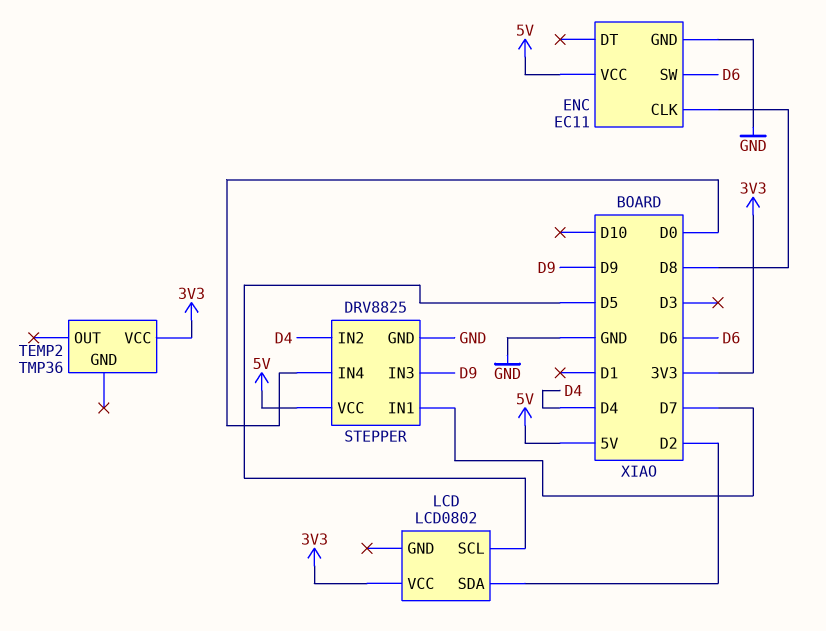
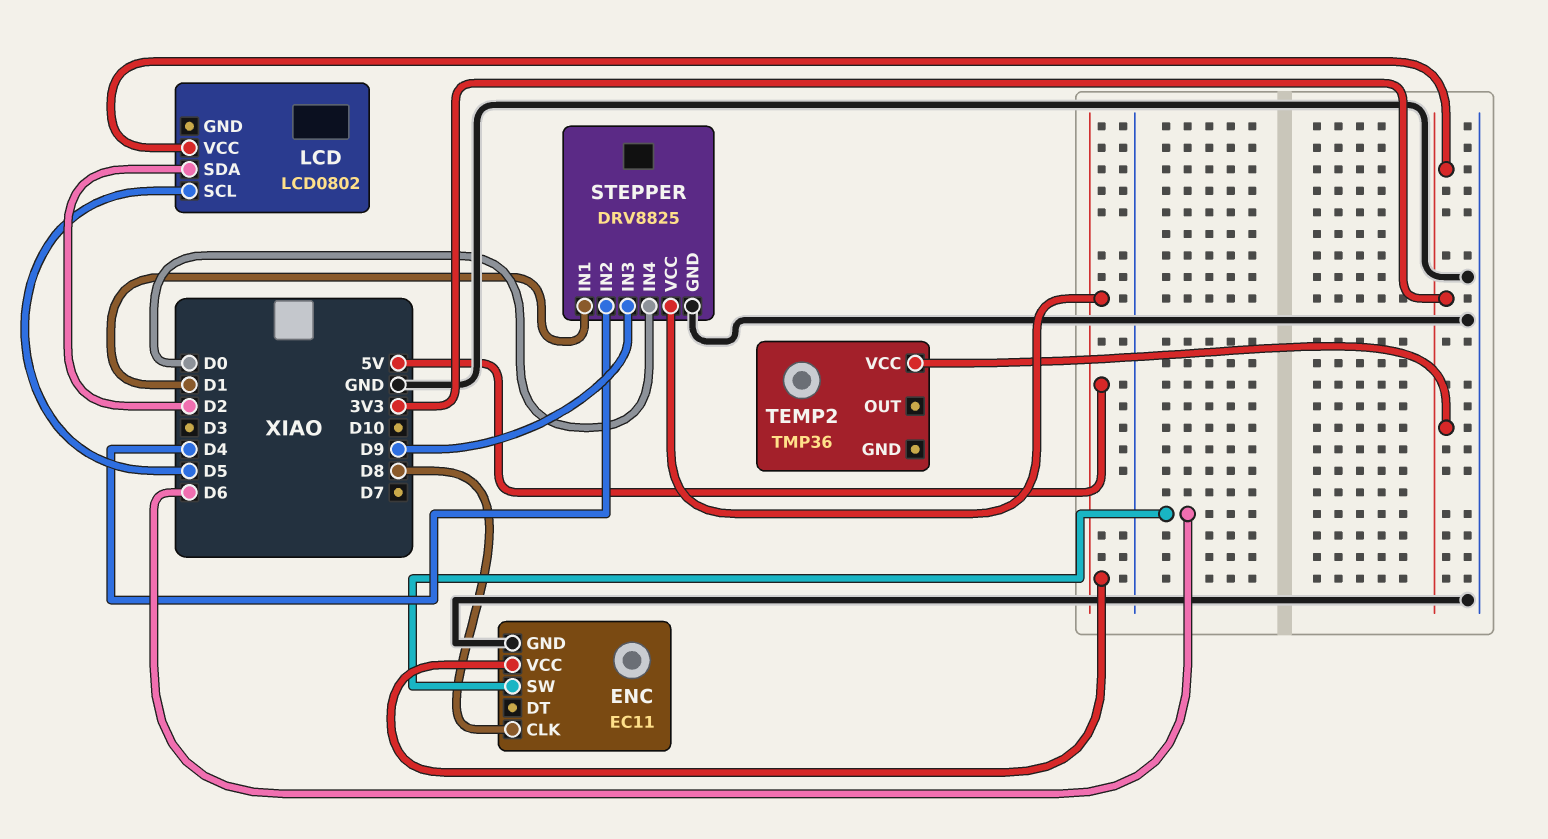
STEPPER pin IN1: D7 -> D1

